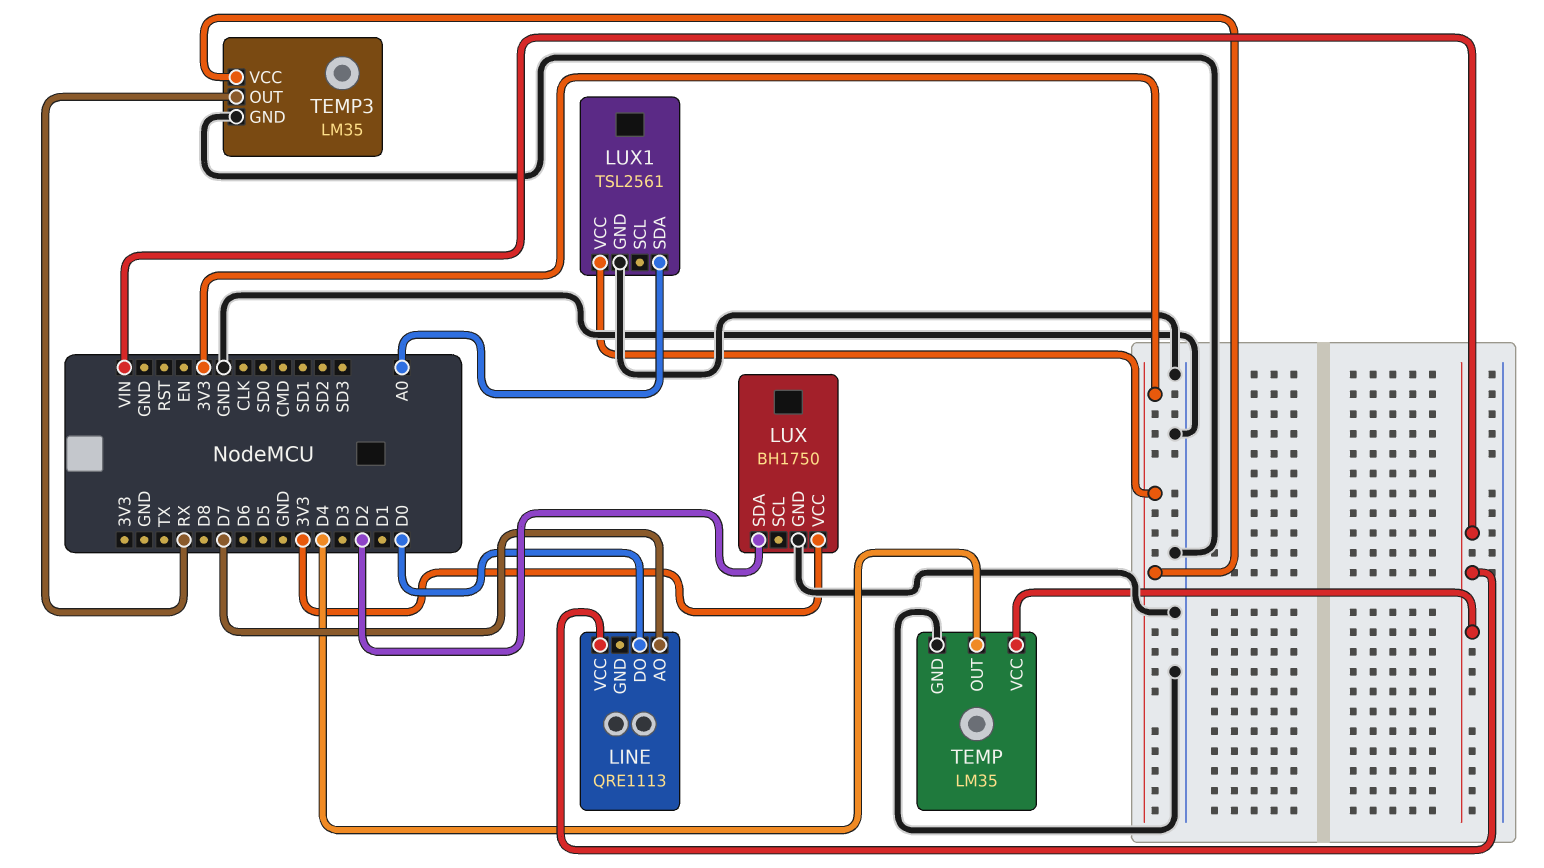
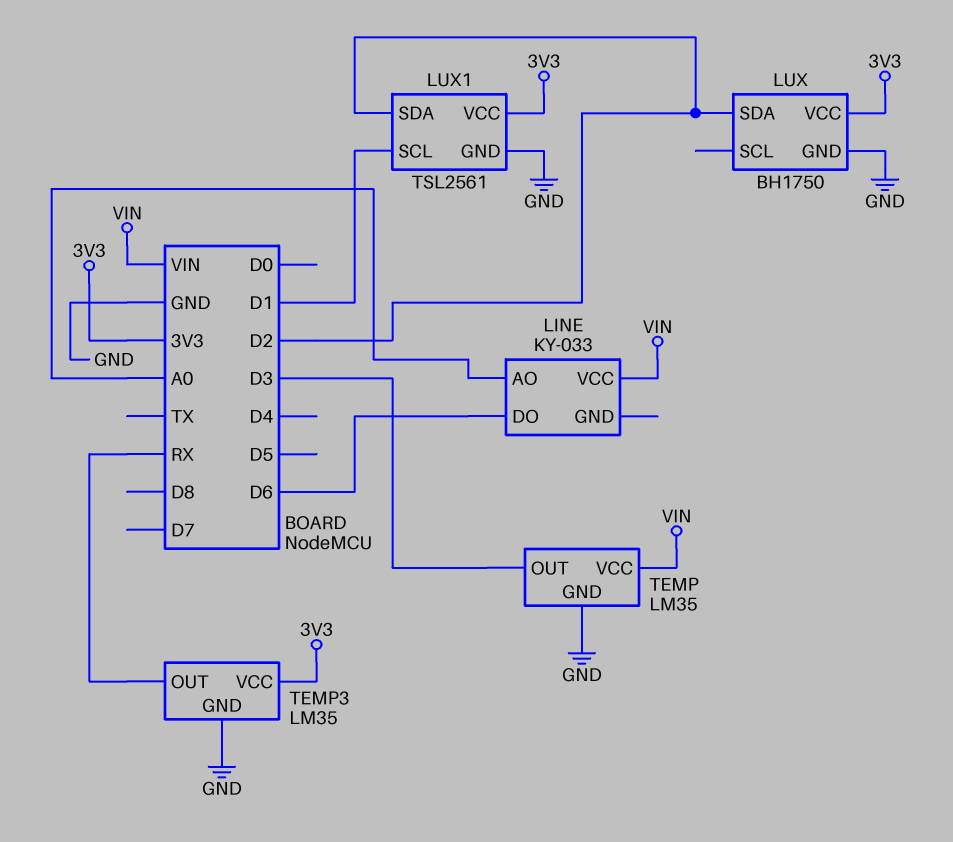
LINE: QRE1113 -> KY-033
LINE pin AO: D7 -> A0
LINE pin DO: D0 -> D6
LUX1 pin SCL: none -> D1
LUX1 pin SDA: A0 -> D2
TEMP pin OUT: D4 -> D3

